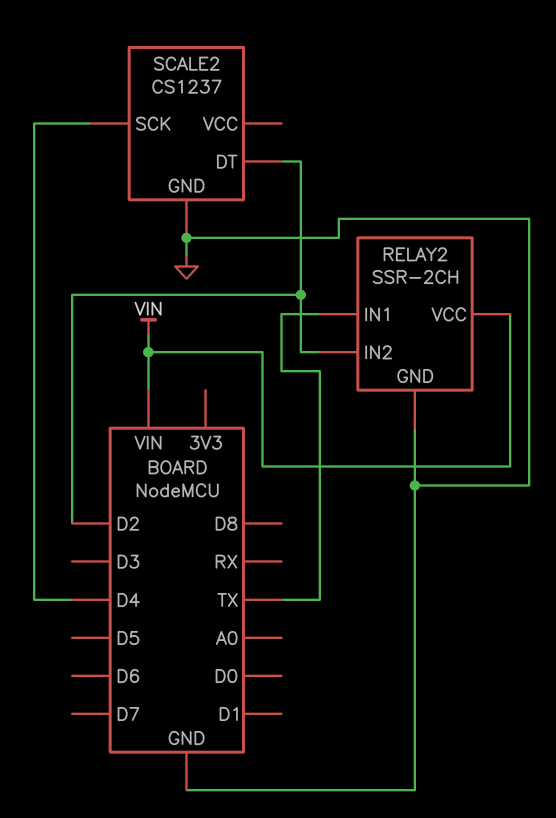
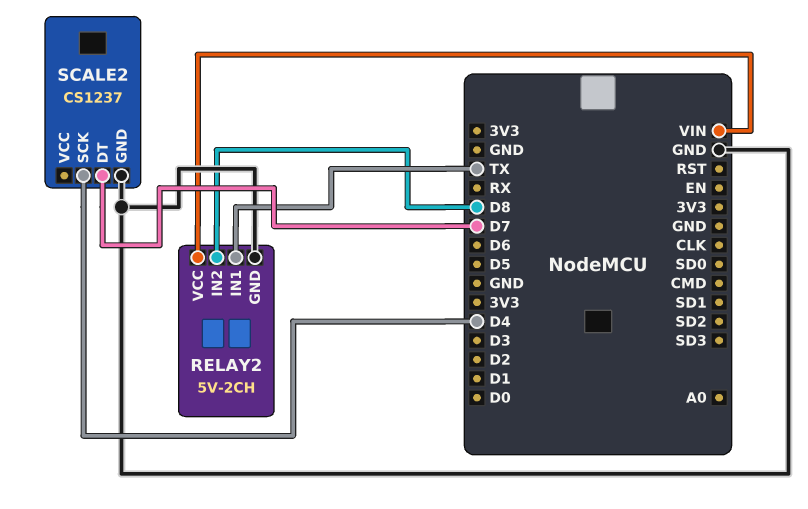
RELAY2: SSR-2CH -> 5V-2CH
RELAY2 pin IN2: D2 -> D8
SCALE2 pin DT: D2 -> D7

